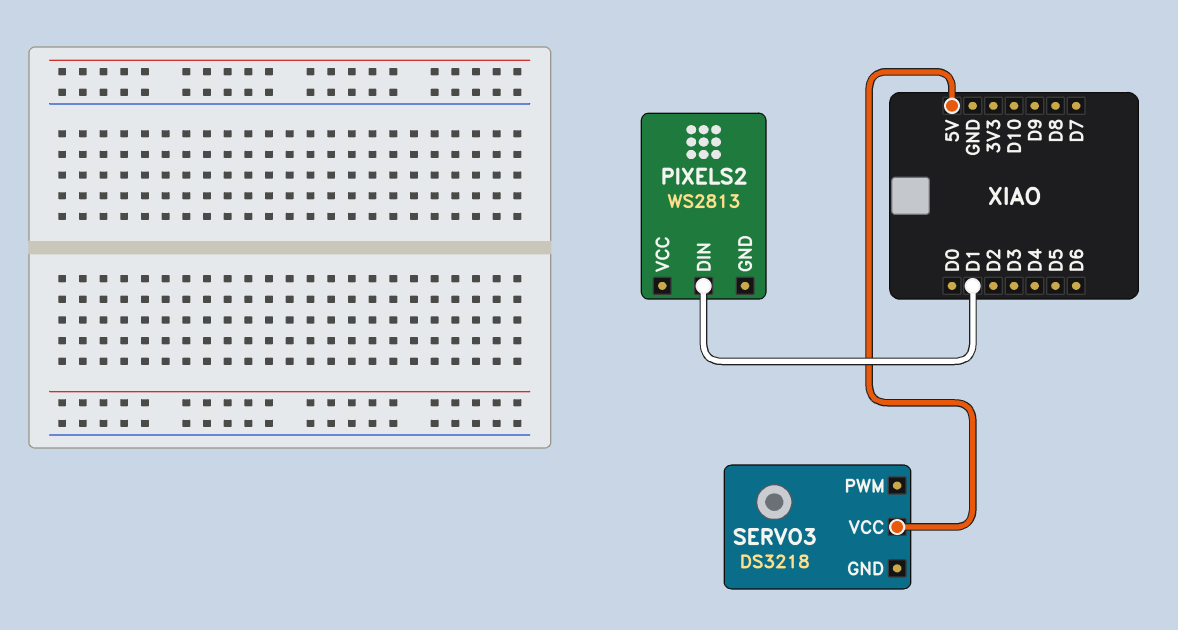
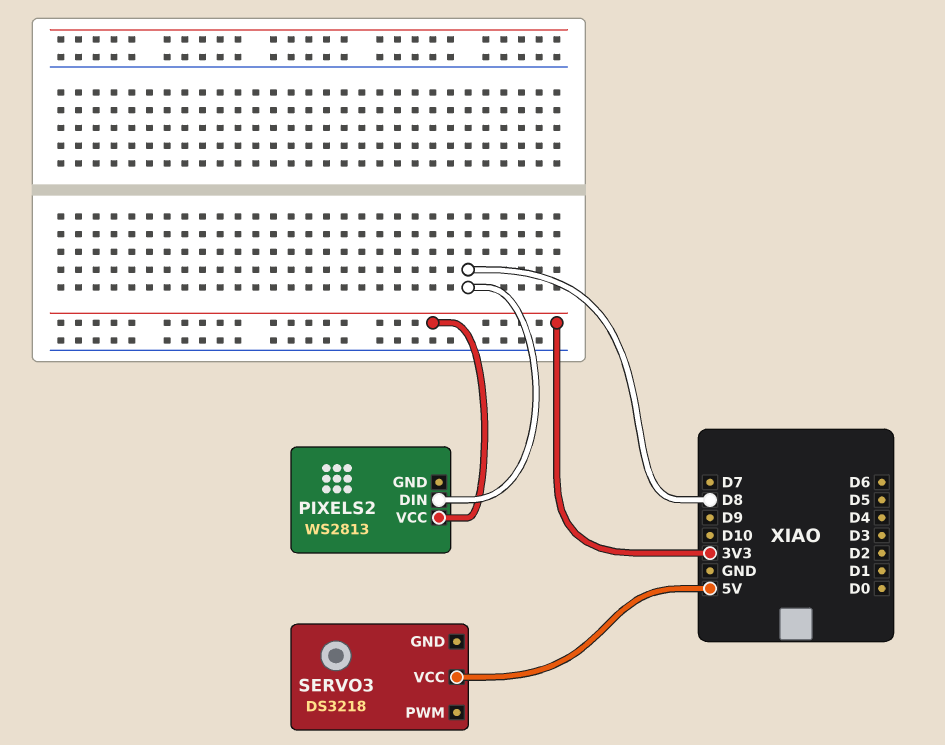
PIXELS2 pin DIN: D1 -> D8
PIXELS2 pin VCC: none -> 3V3

